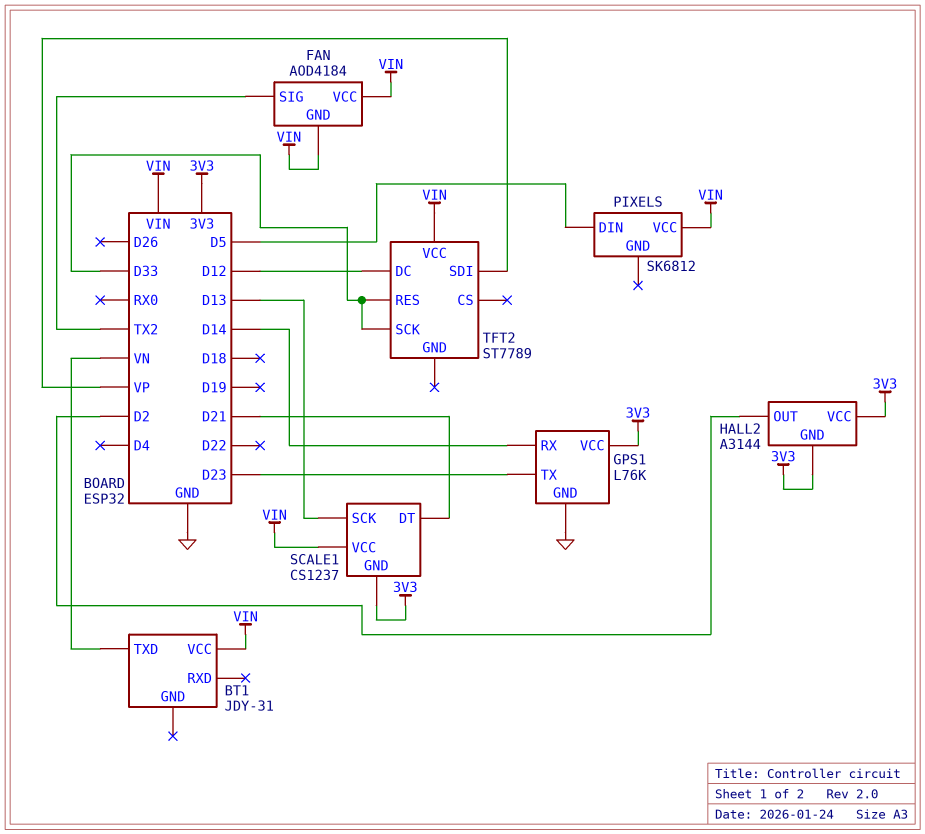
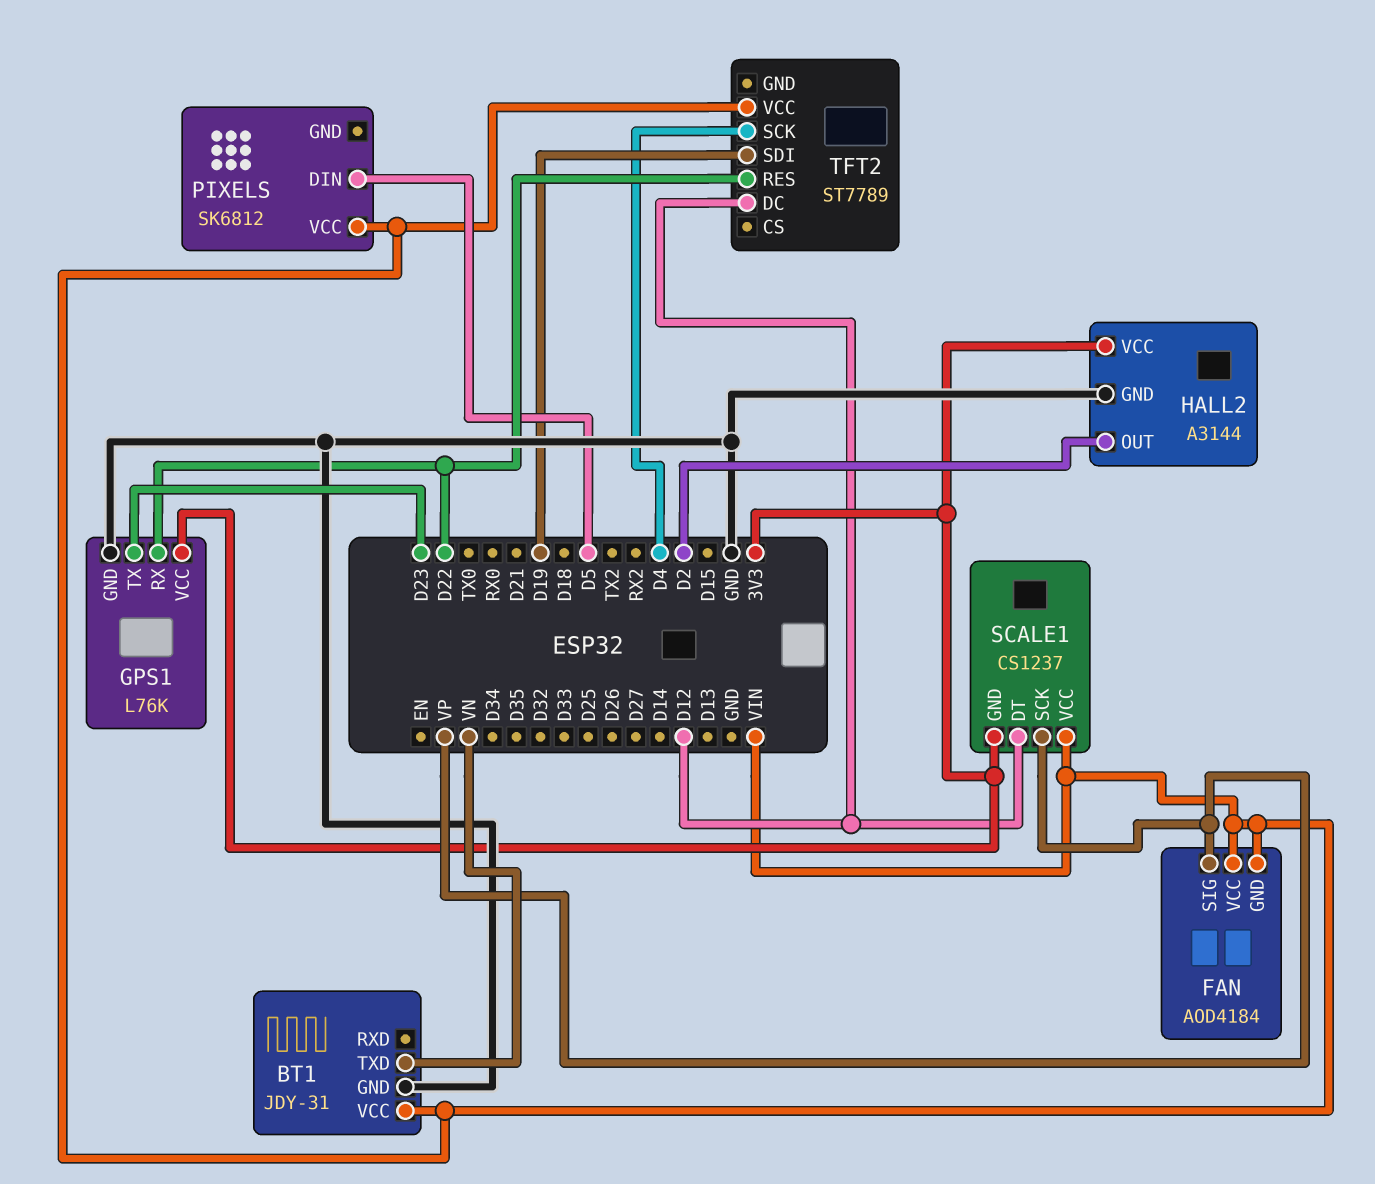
BT1 pin GND: none -> GND
FAN pin SIG: TX2 -> VP
GPS1 pin RX: D14 -> D22
HALL2 pin GND: 3V3 -> GND
SCALE1 pin DT: D21 -> D12
SCALE1 pin SCK: D13 -> VP
TFT2 pin RES: D33 -> D22
TFT2 pin SCK: D33 -> D4
TFT2 pin SDI: VP -> D19

